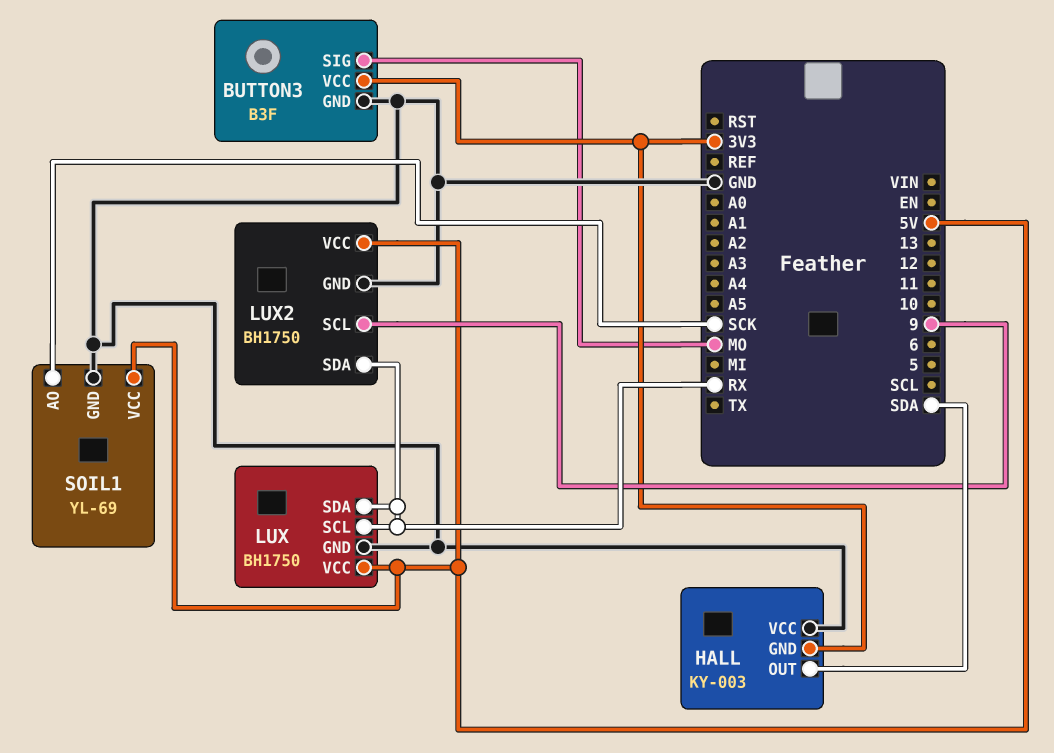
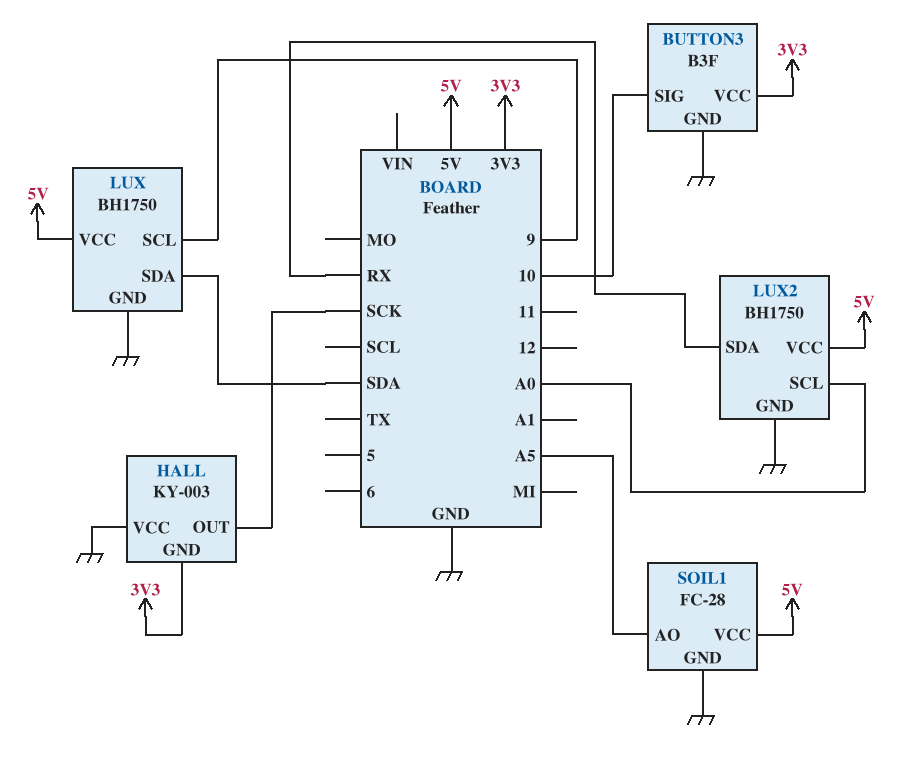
BUTTON3 pin SIG: MO -> 10
HALL pin OUT: SDA -> SCK
LUX pin SCL: RX -> 9
LUX pin SDA: RX -> SDA
LUX2 pin SCL: 9 -> A0
SOIL1: YL-69 -> FC-28
SOIL1 pin AO: SCK -> A5

